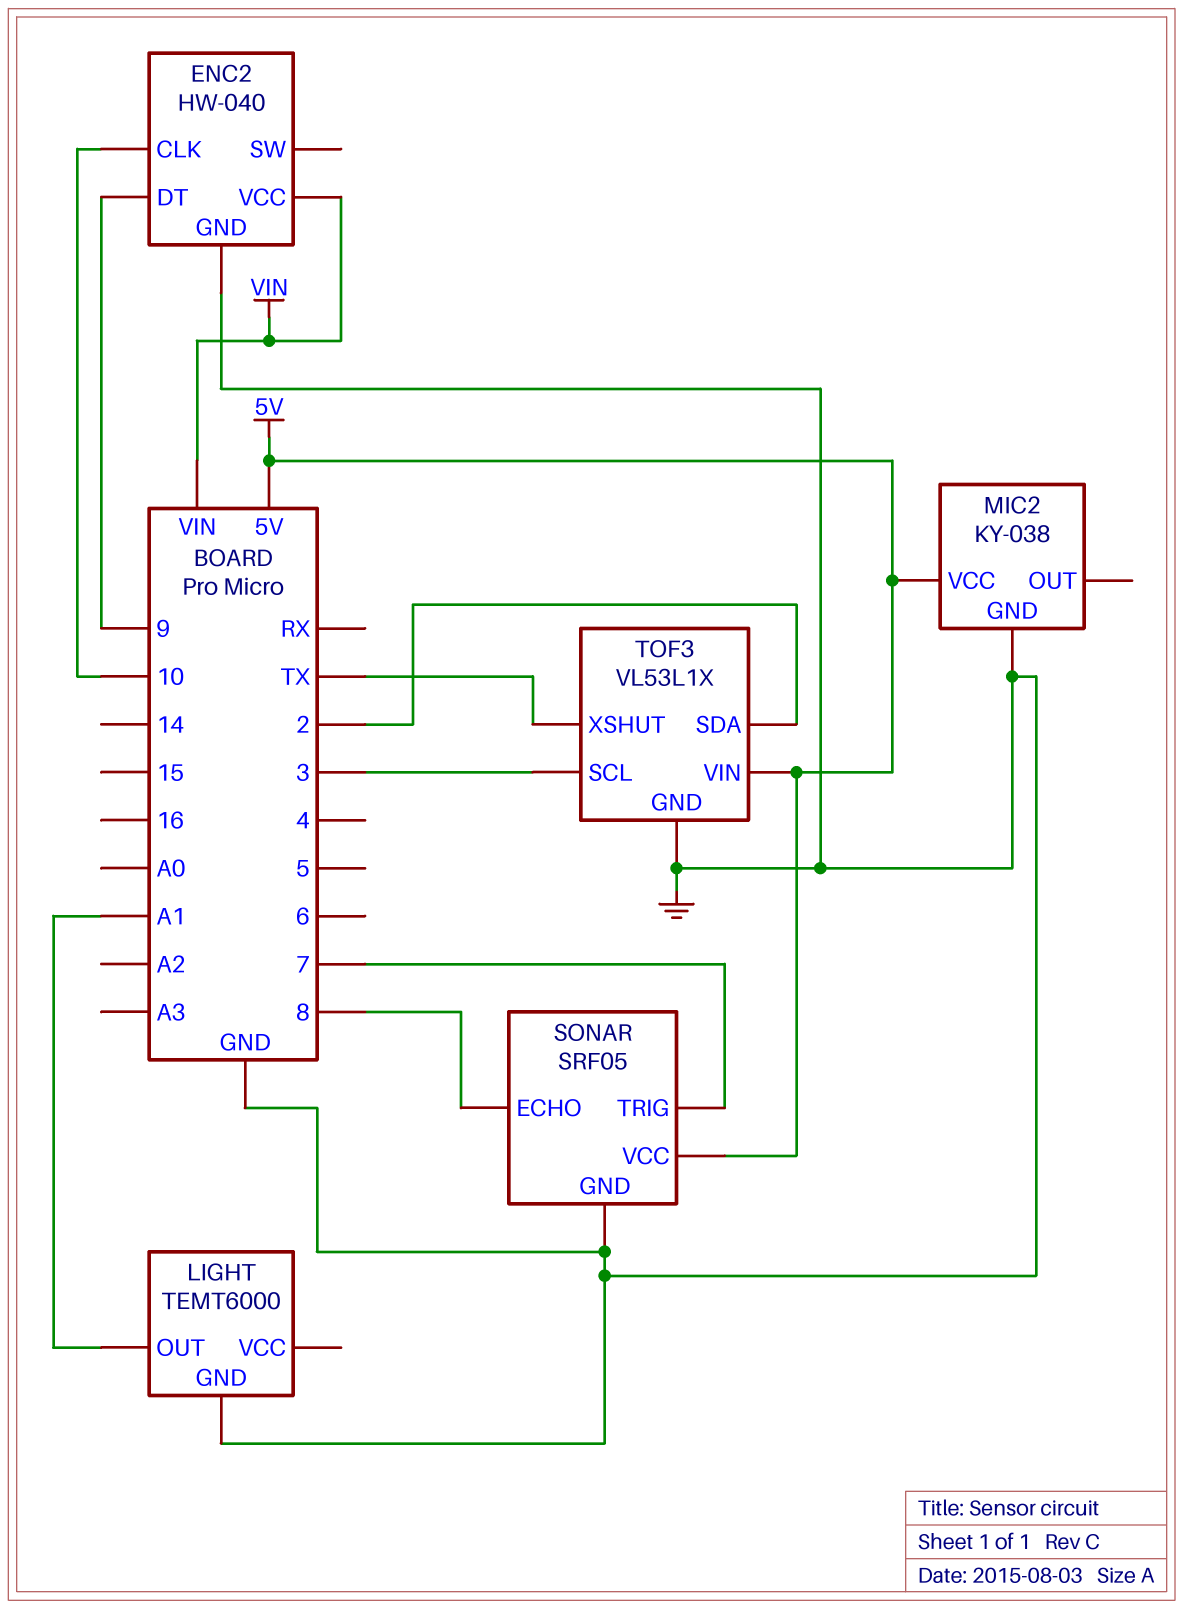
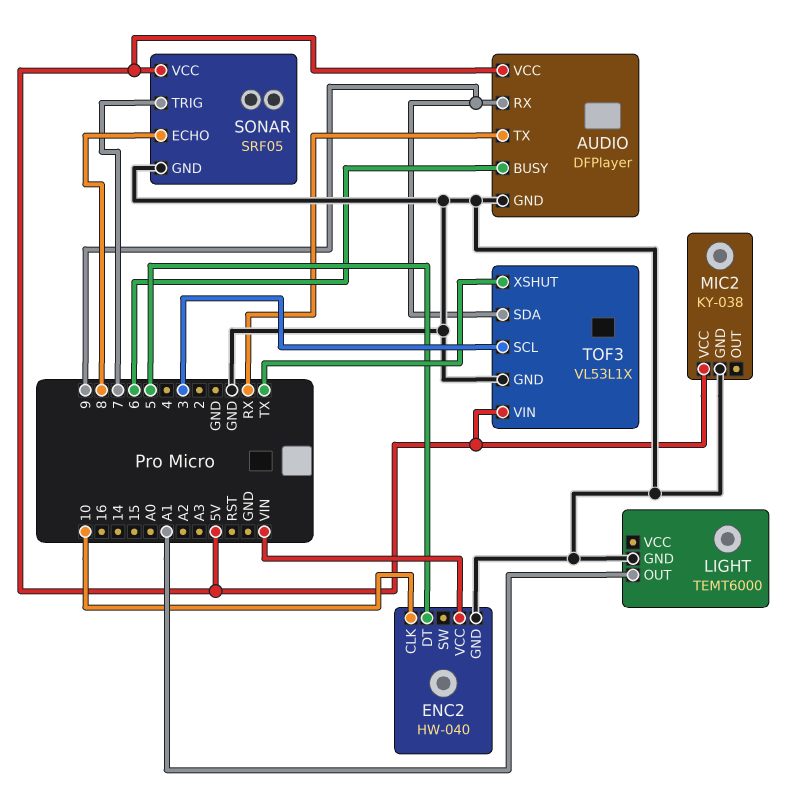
AUDIO: none -> DFPlayer
AUDIO pin BUSY: none -> 6
AUDIO pin GND: none -> GND
AUDIO pin RX: none -> 9
AUDIO pin TX: none -> RX
AUDIO pin VCC: none -> 5V
ENC2 pin DT: 9 -> 5
TOF3 pin SDA: 2 -> 9

